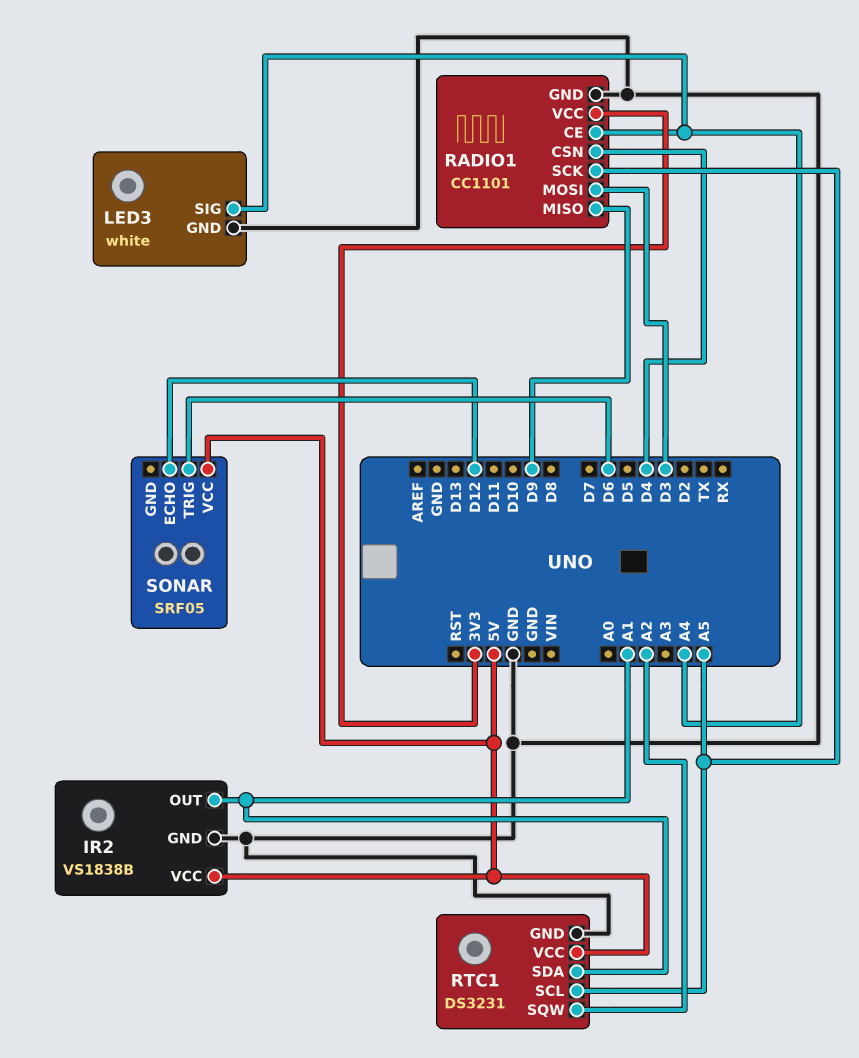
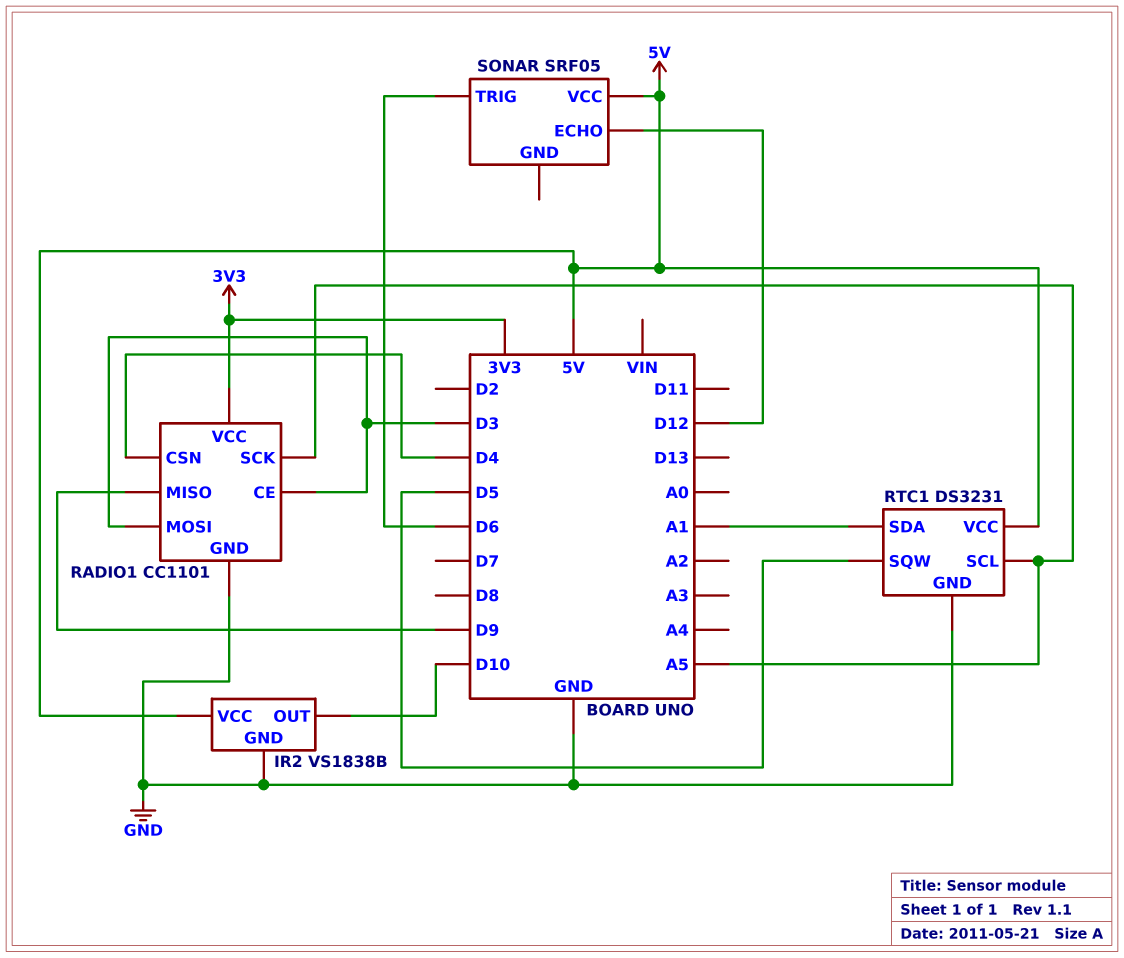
IR2 pin OUT: A1 -> D10
LED3: white -> none
LED3 pin GND: GND -> none
LED3 pin SIG: A4 -> none
RADIO1 pin CE: A4 -> D3
RTC1 pin SQW: A2 -> D5

